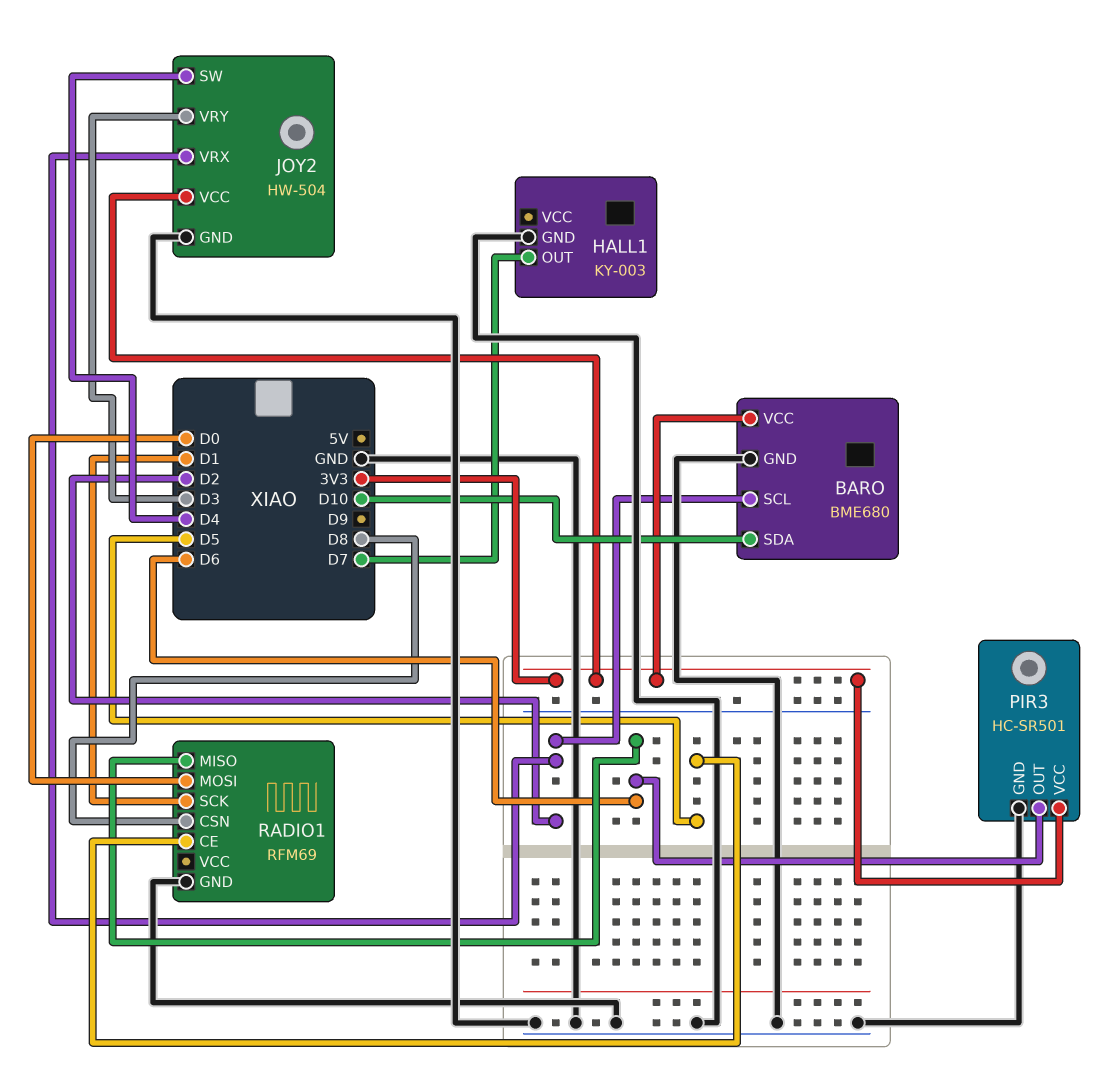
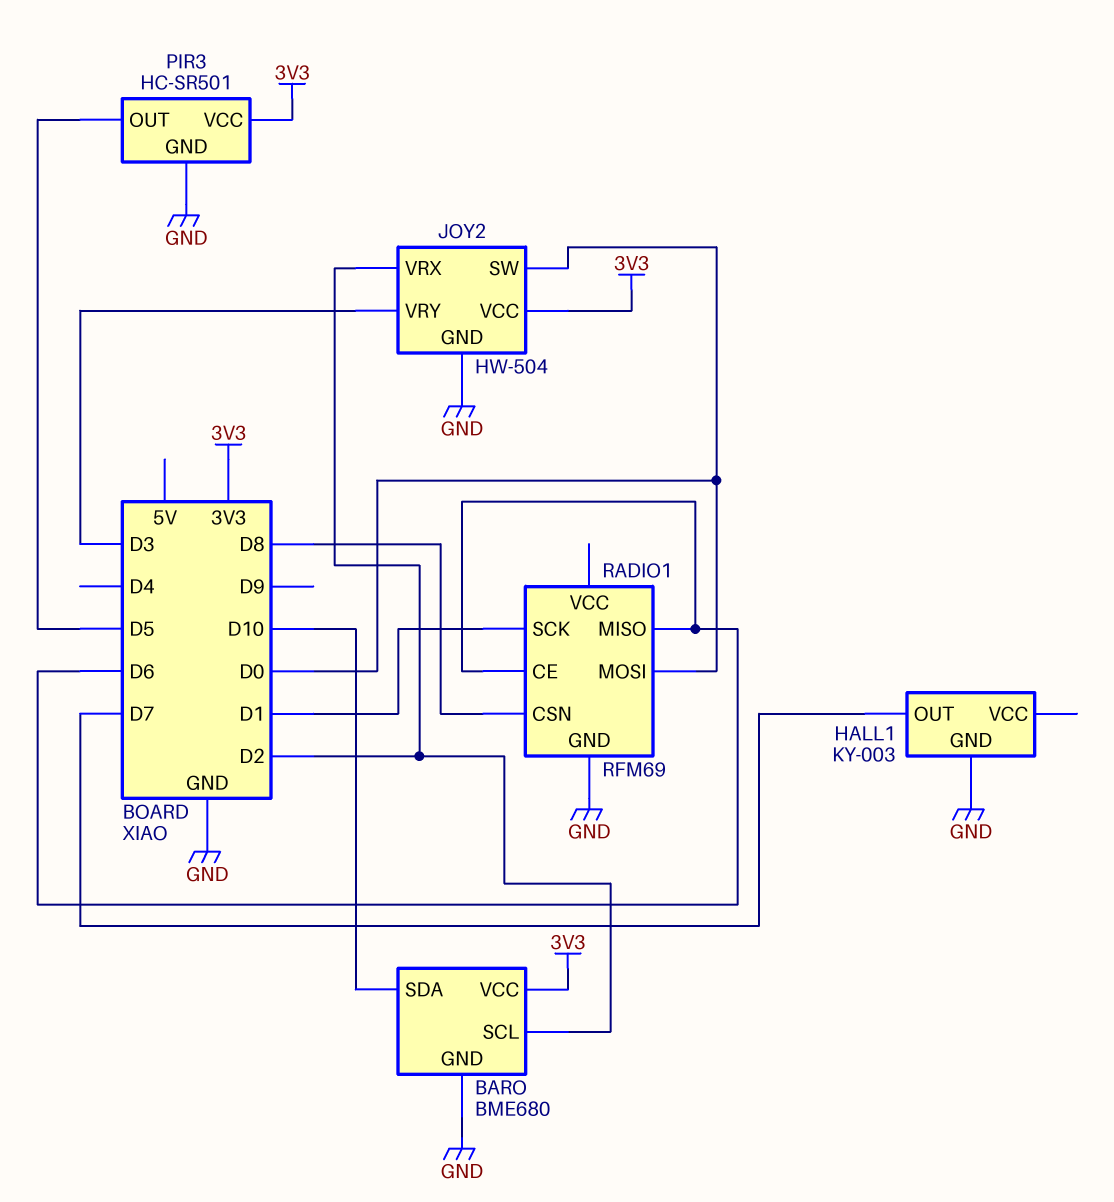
JOY2 pin SW: D4 -> D0
PIR3 pin OUT: D6 -> D5
RADIO1 pin CE: D5 -> D6

